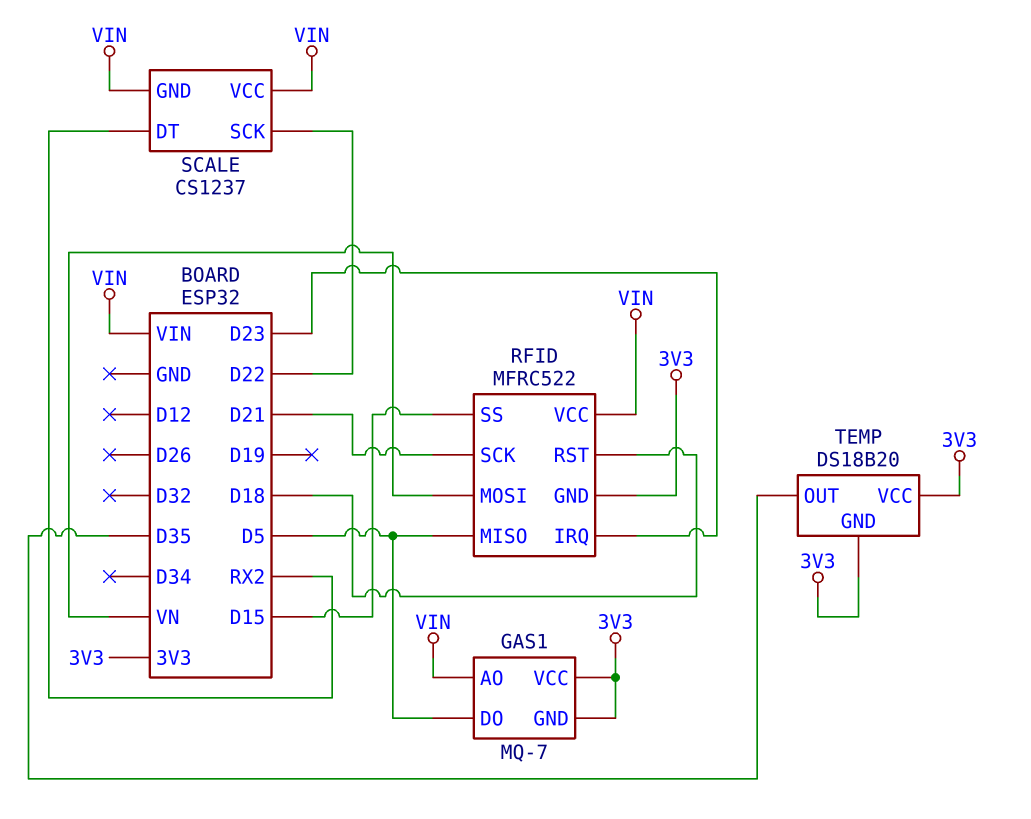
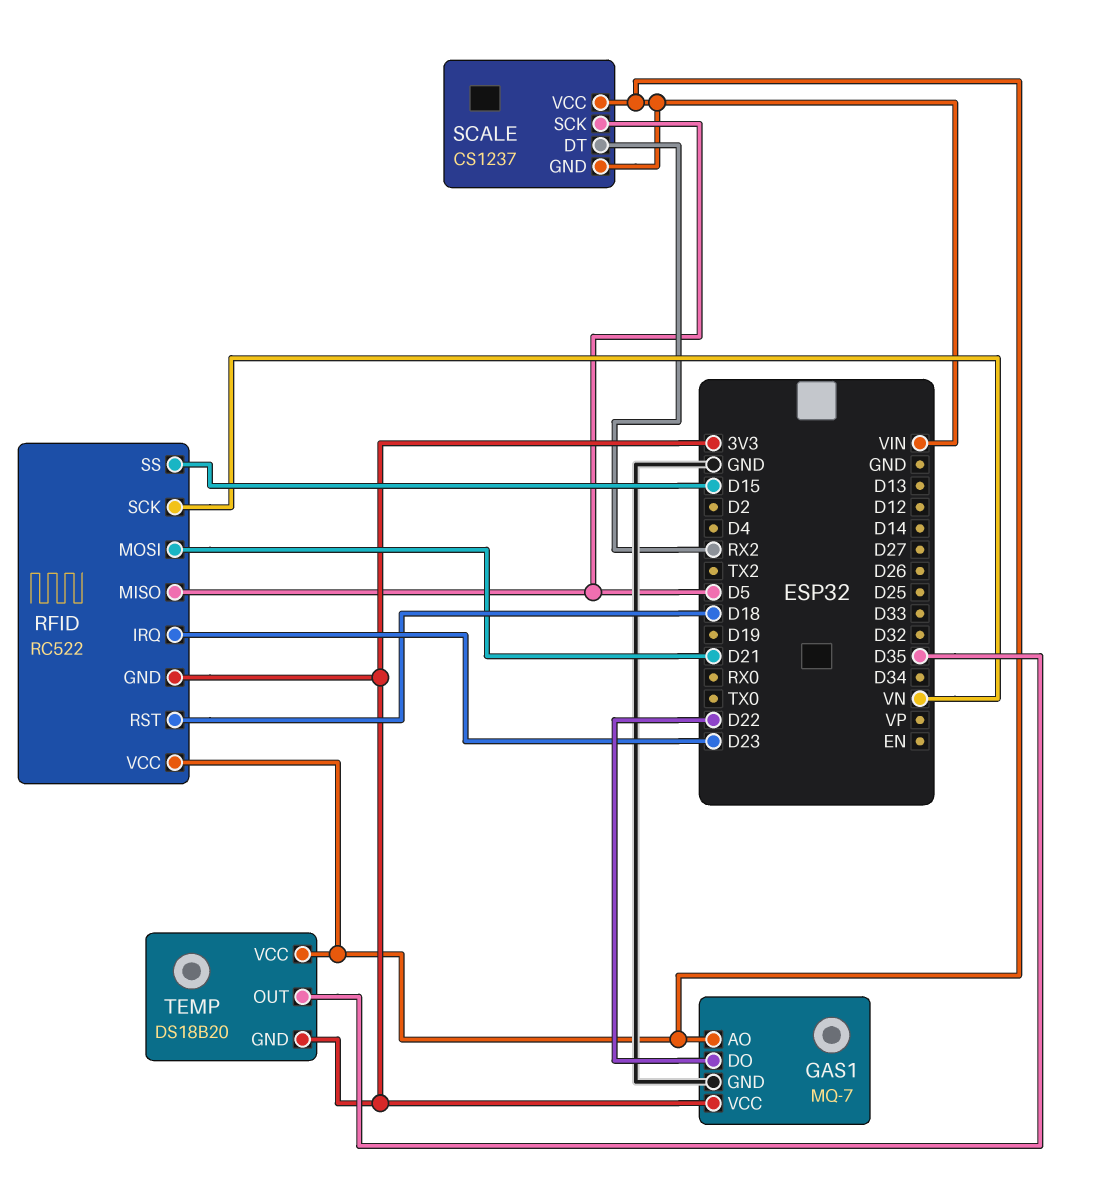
GAS1 pin DO: D5 -> D22
GAS1 pin GND: 3V3 -> GND
RFID: MFRC522 -> RC522
RFID pin MOSI: VN -> D21
RFID pin SCK: D21 -> VN
SCALE pin SCK: D22 -> D5
TEMP pin VCC: 3V3 -> VIN

